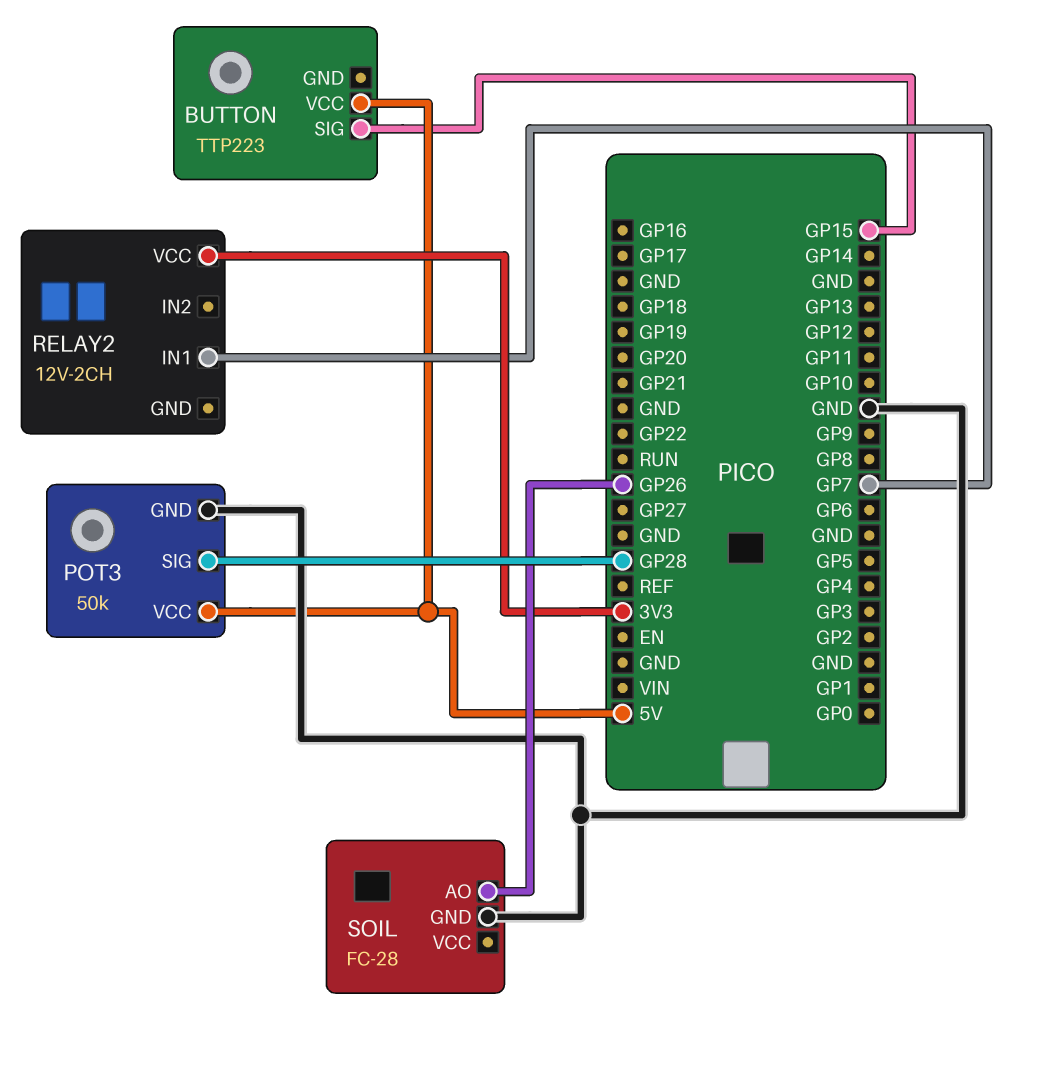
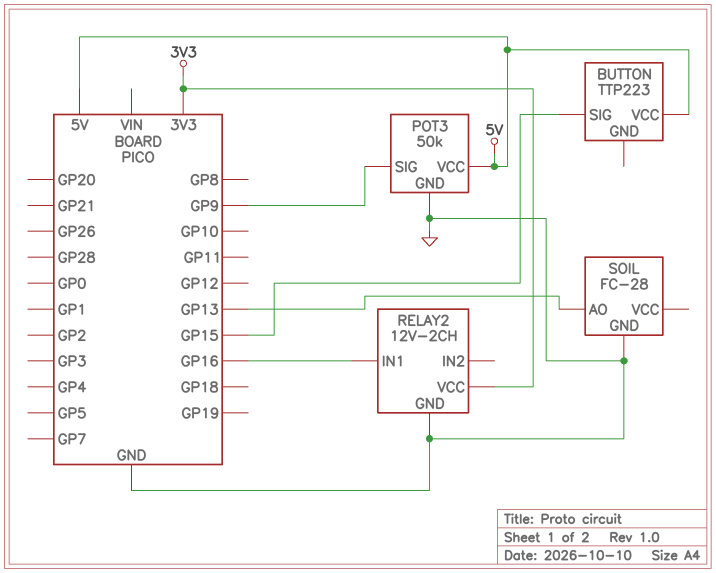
POT3 pin SIG: GP28 -> GP9
RELAY2 pin GND: none -> GND
RELAY2 pin IN1: GP7 -> GP16
SOIL pin AO: GP26 -> GP13

